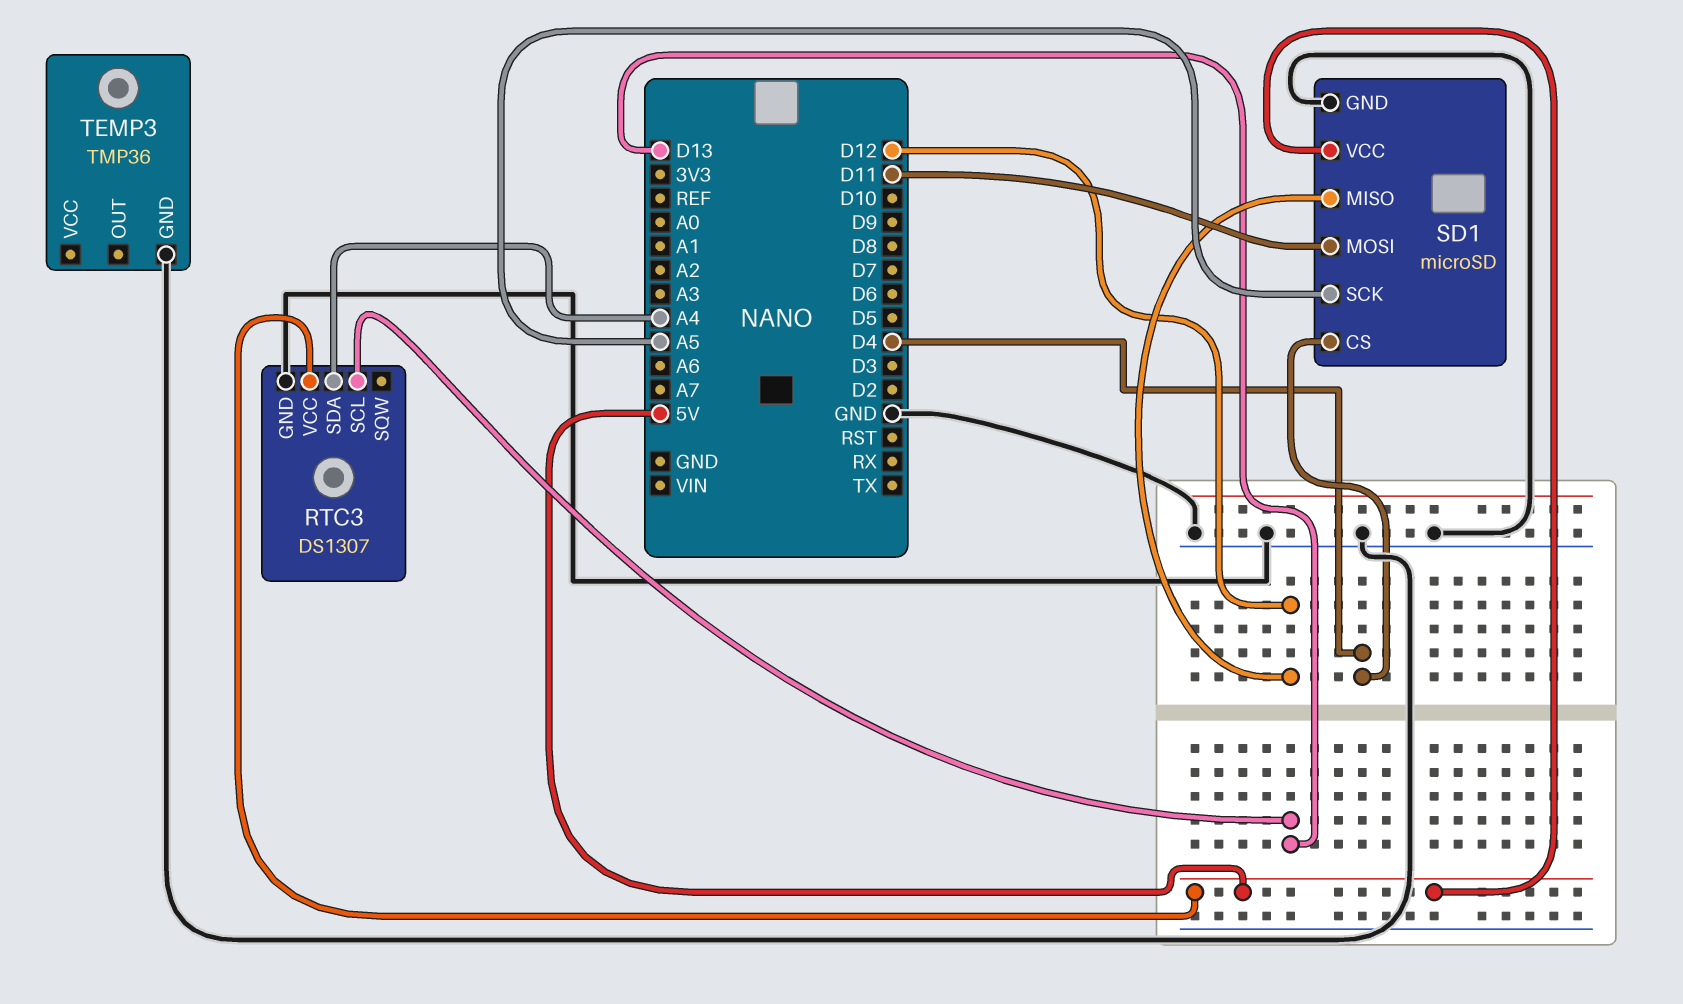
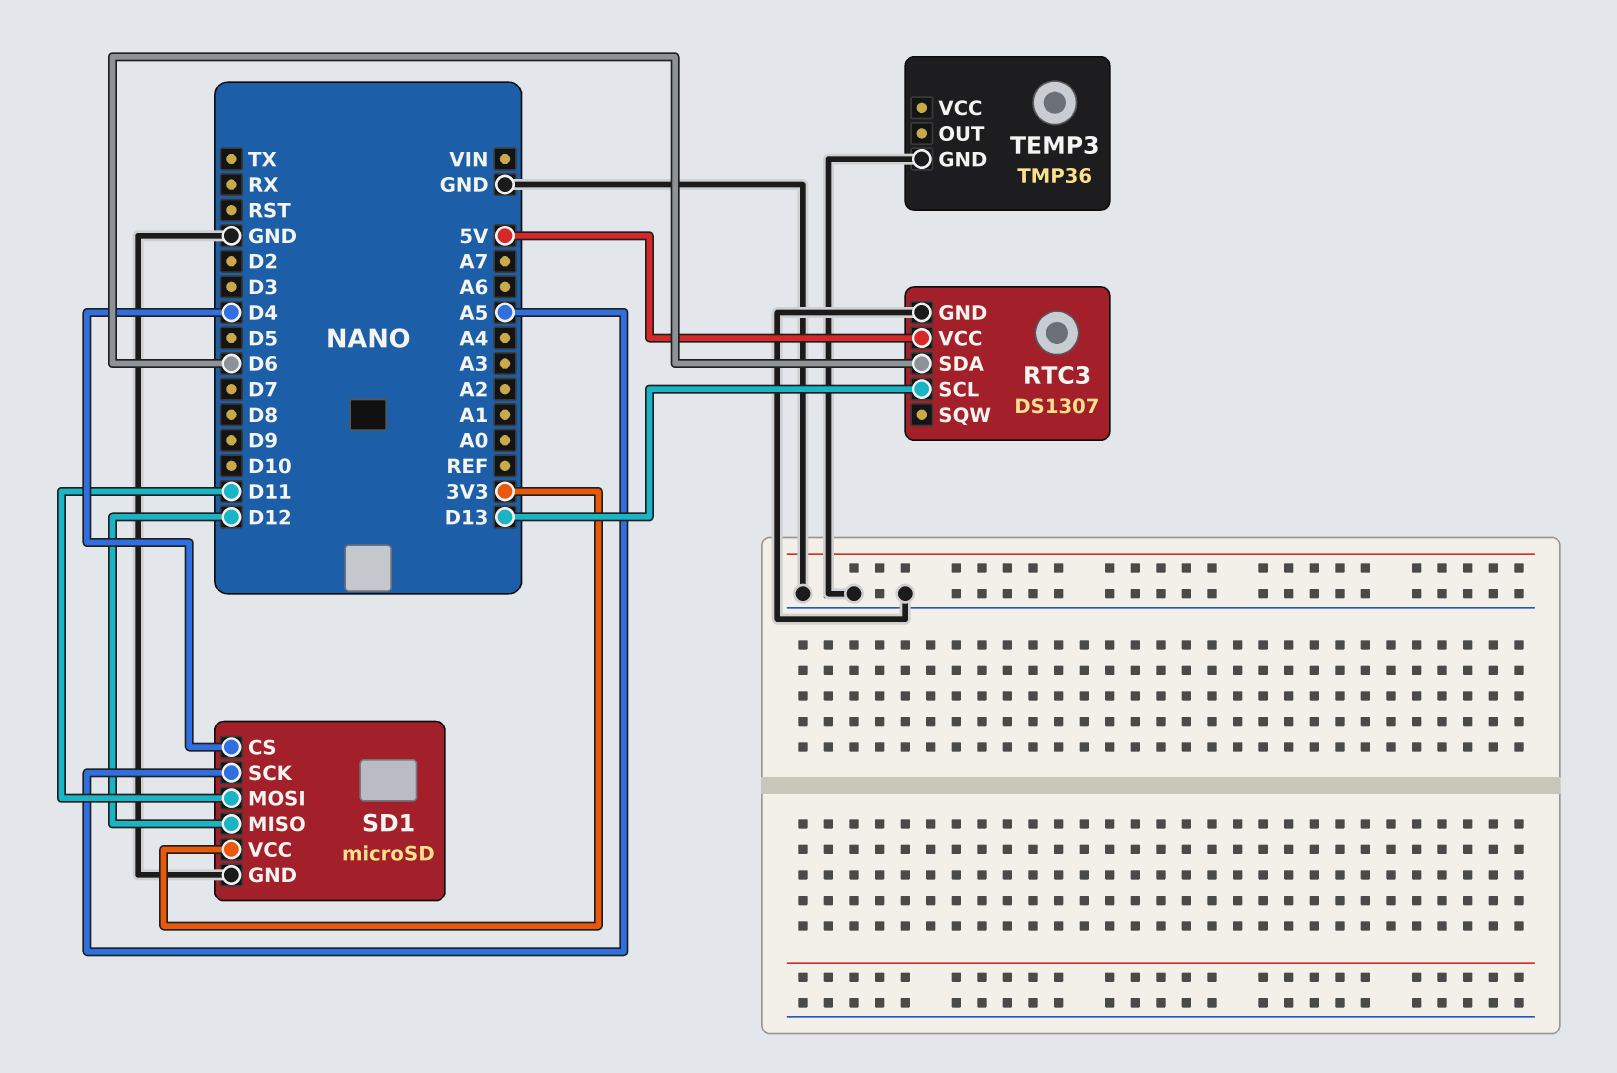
RTC3 pin SDA: A4 -> D6
SD1 pin VCC: 5V -> 3V3

